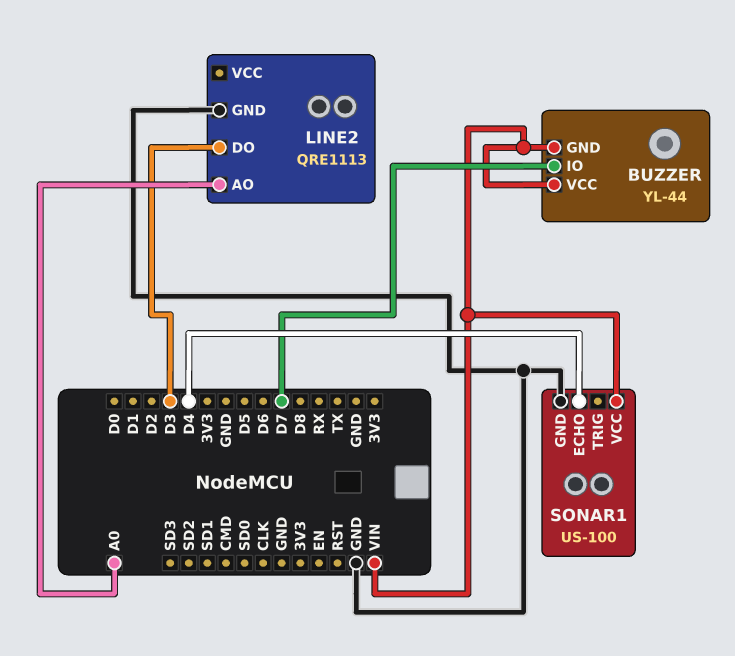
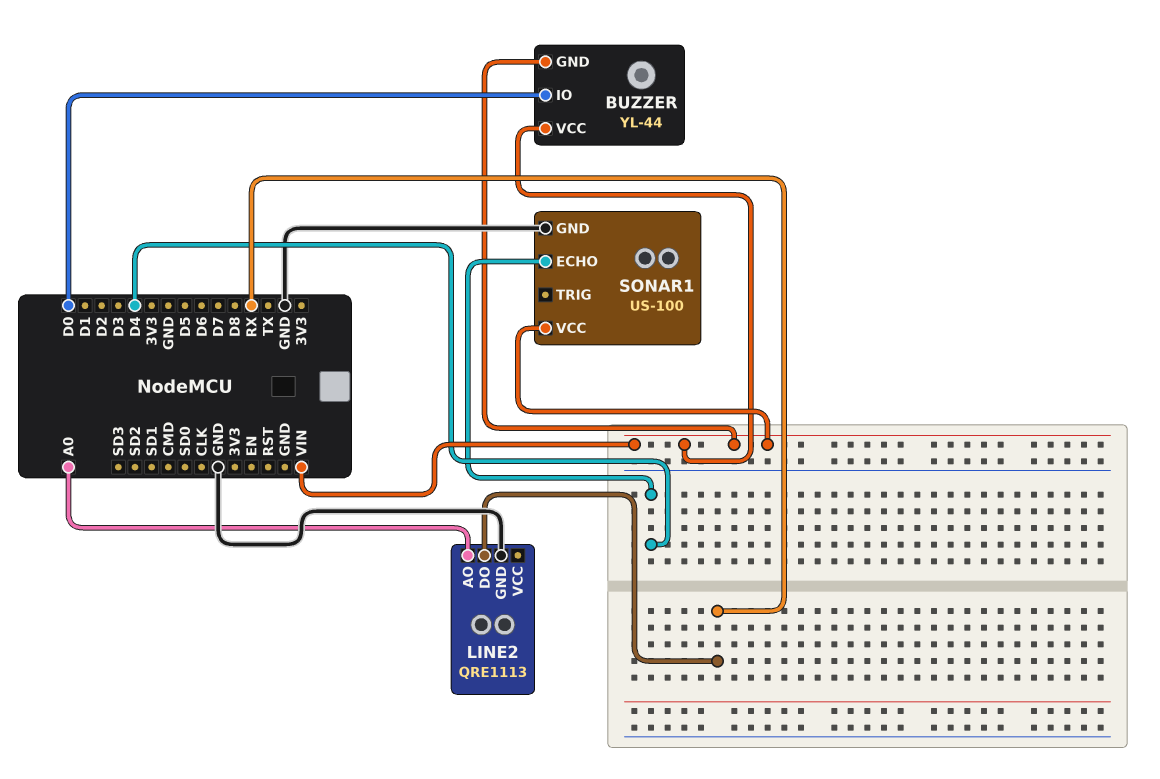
BUZZER pin IO: D7 -> D0
LINE2 pin DO: D3 -> RX

